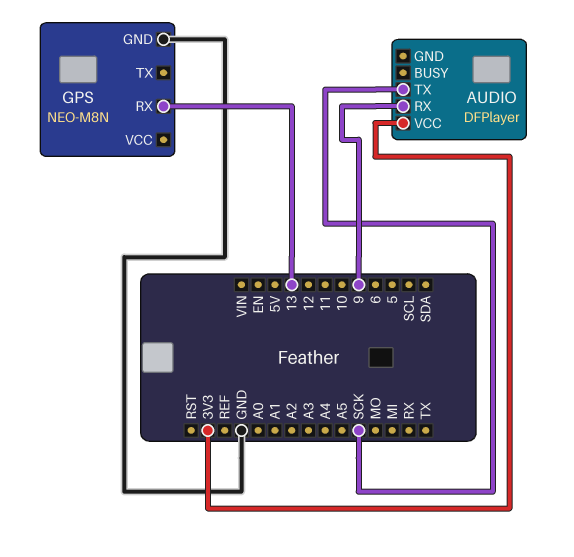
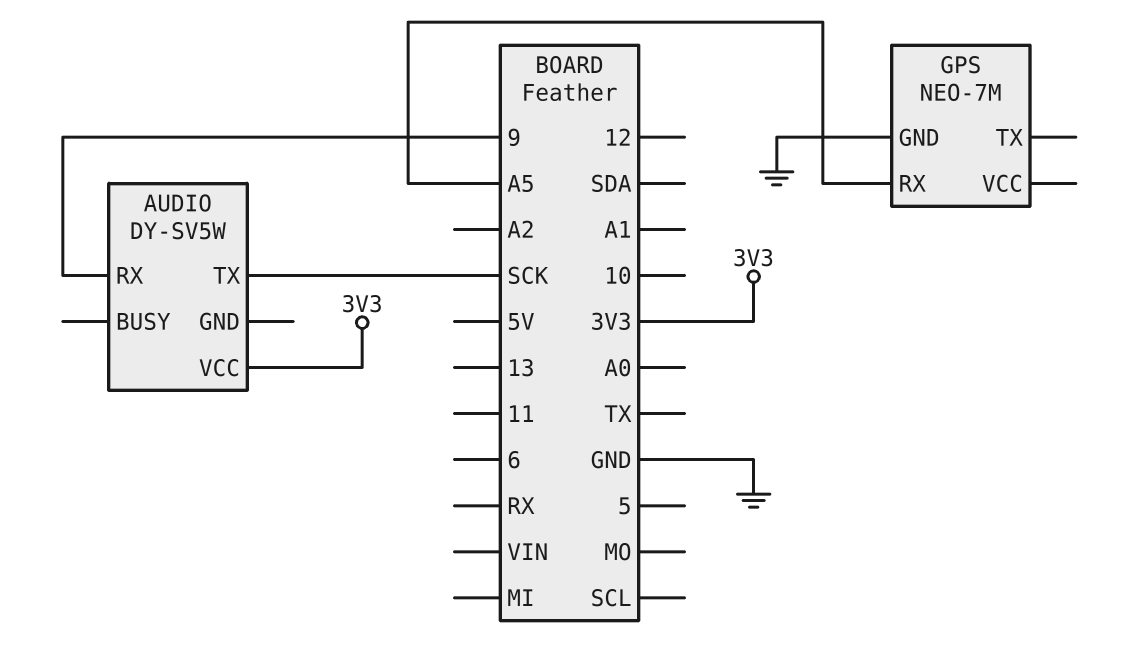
AUDIO: DFPlayer -> DY-SV5W
GPS: NEO-M8N -> NEO-7M
GPS pin RX: 13 -> A5

